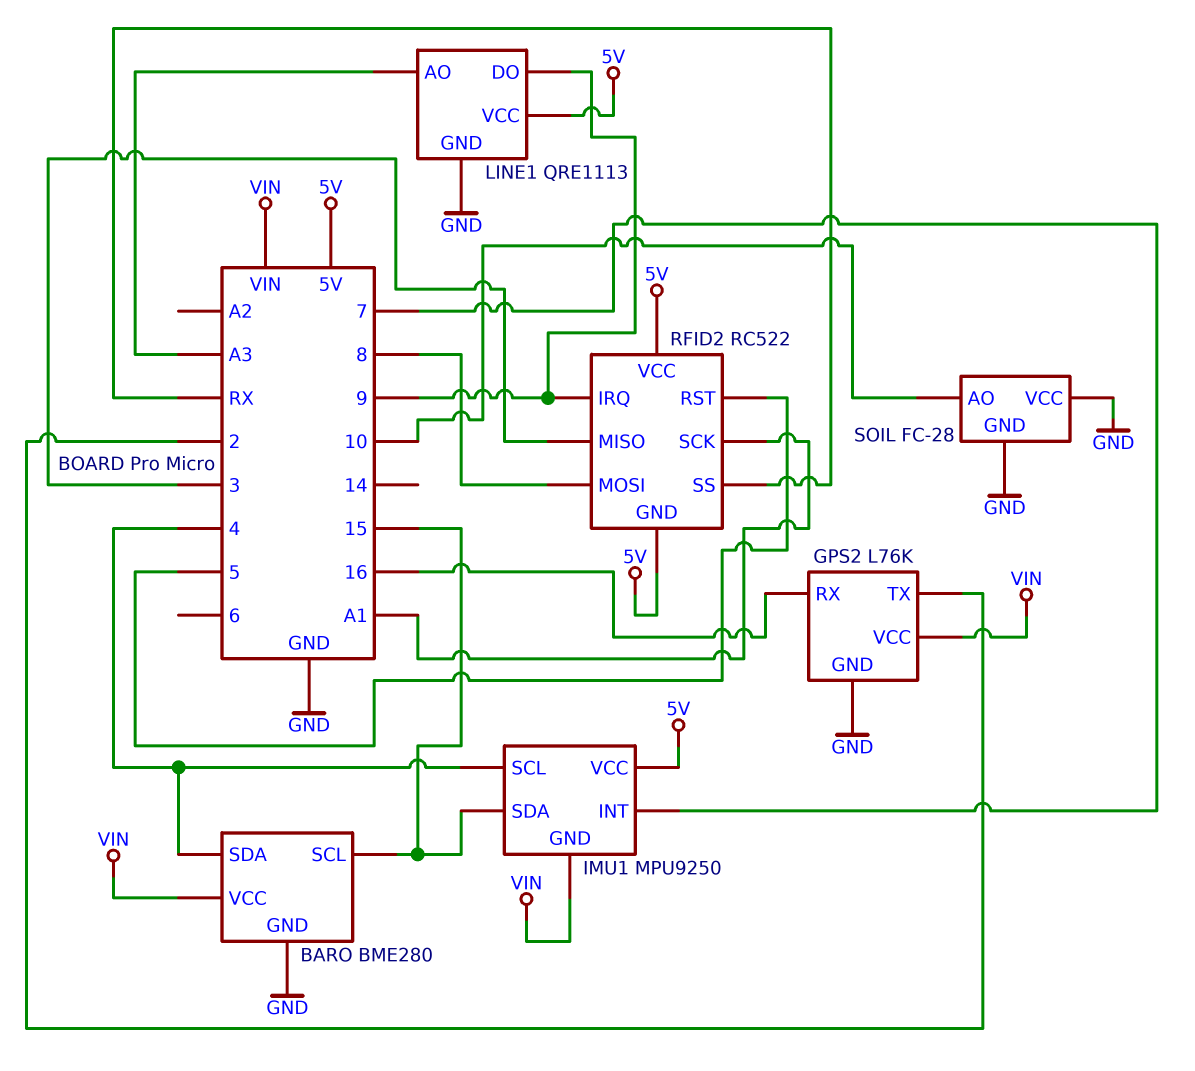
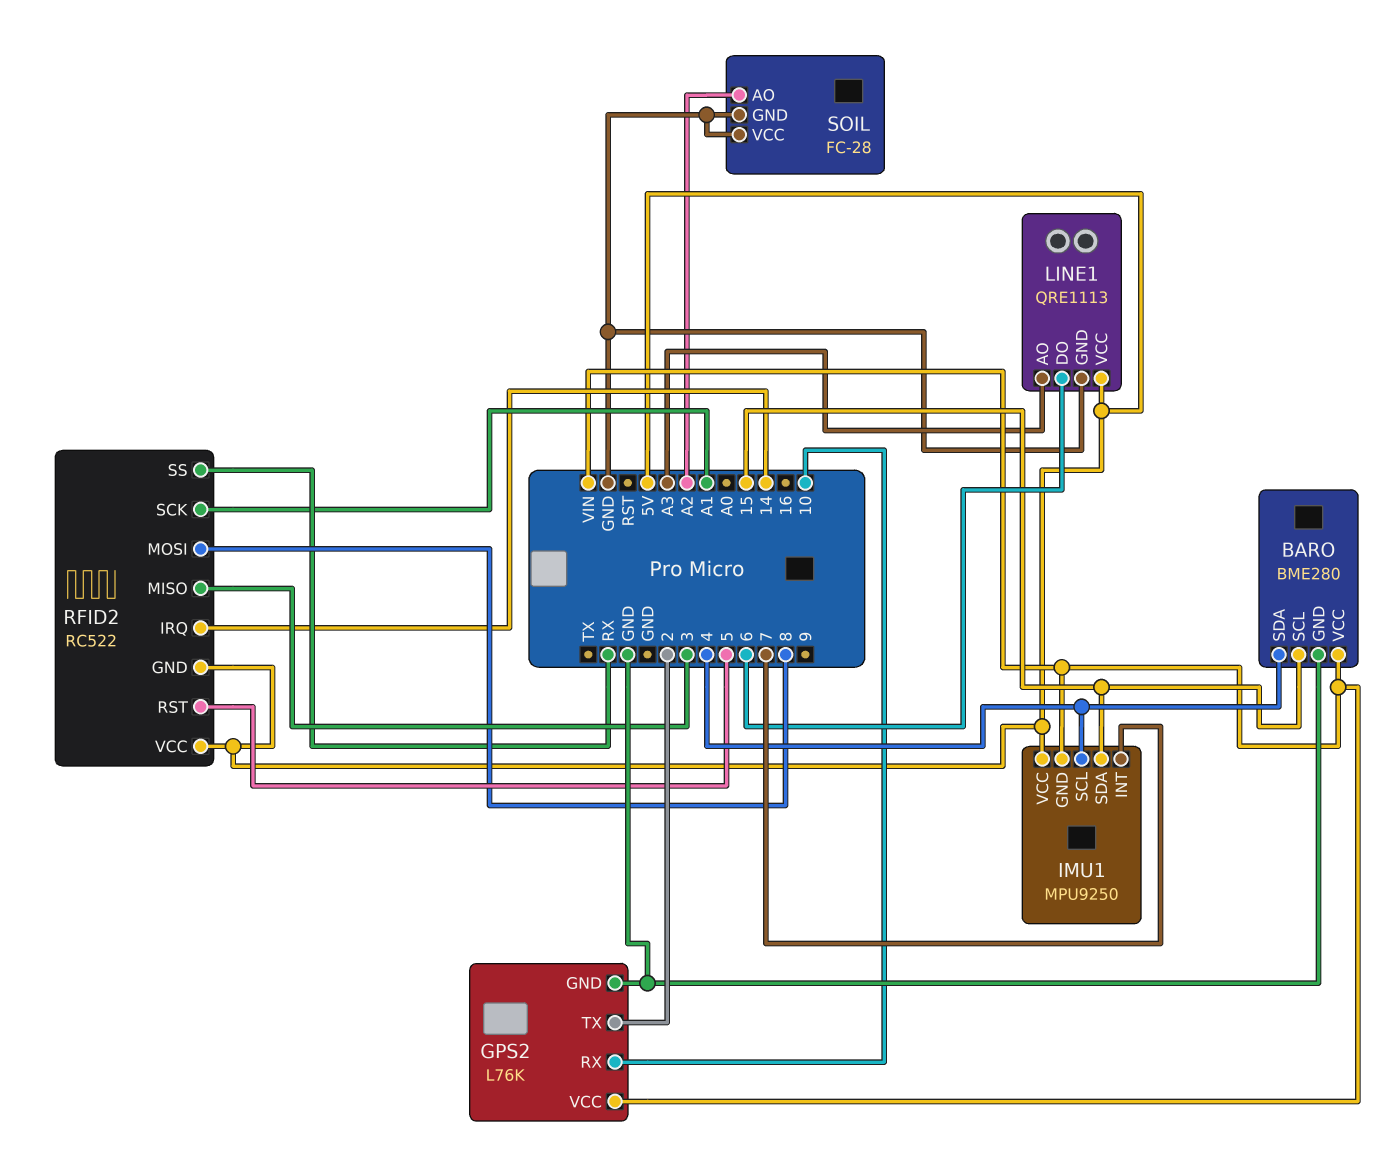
GPS2 pin RX: 16 -> 10
LINE1 pin DO: 9 -> 6
RFID2 pin IRQ: 9 -> 14
SOIL pin AO: 10 -> A2

